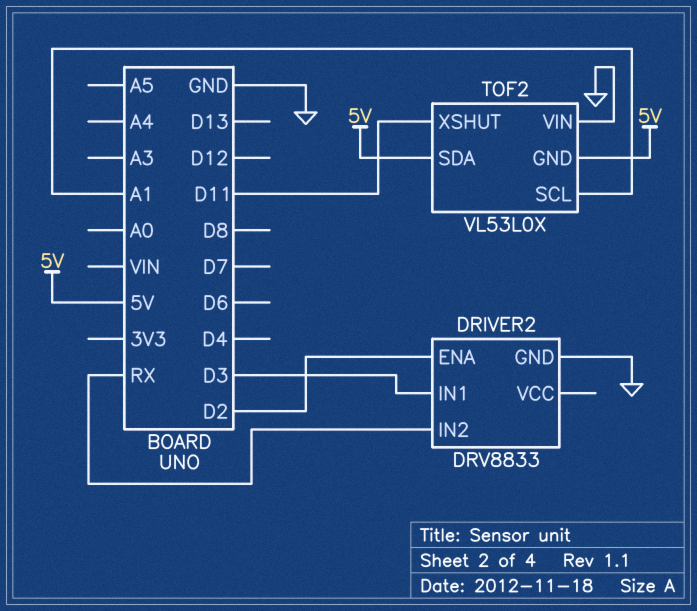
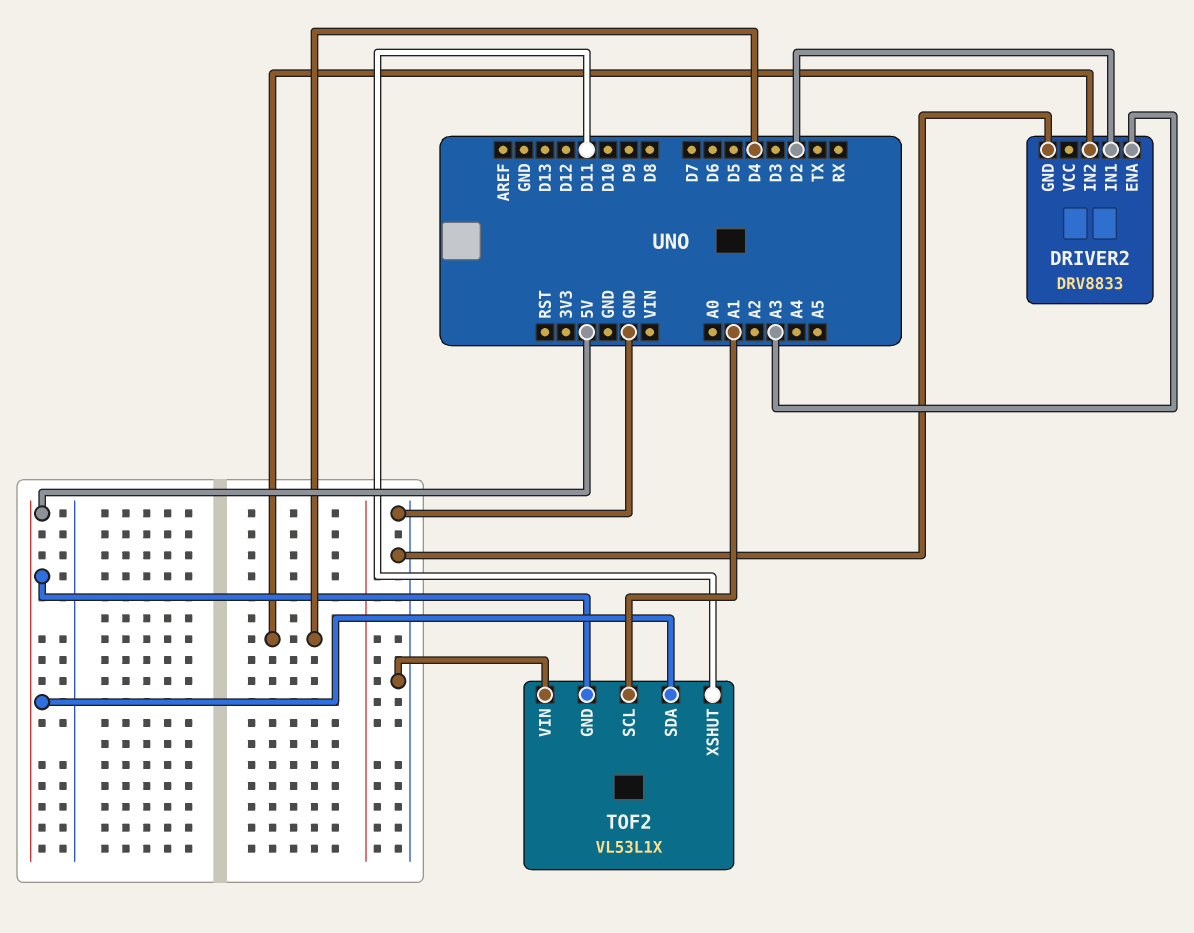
DRIVER2 pin ENA: D2 -> A3
DRIVER2 pin IN1: D3 -> D2
DRIVER2 pin IN2: RX -> D4
TOF2: VL53L0X -> VL53L1X

